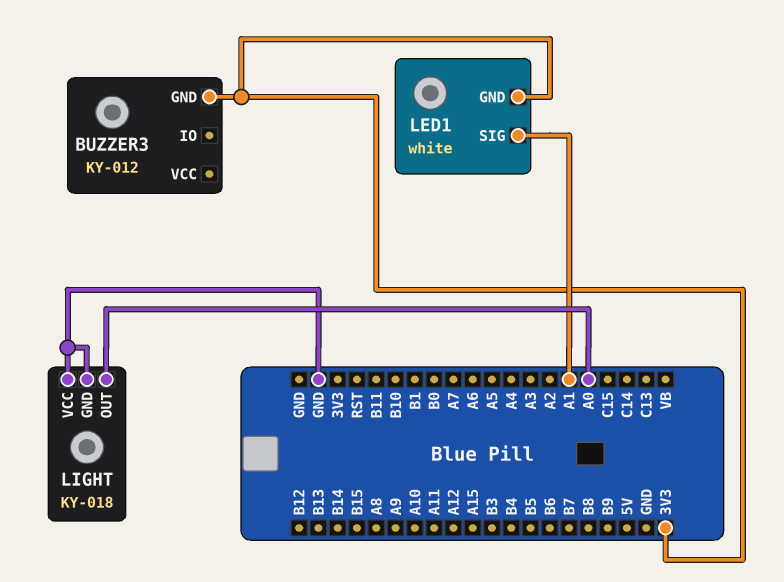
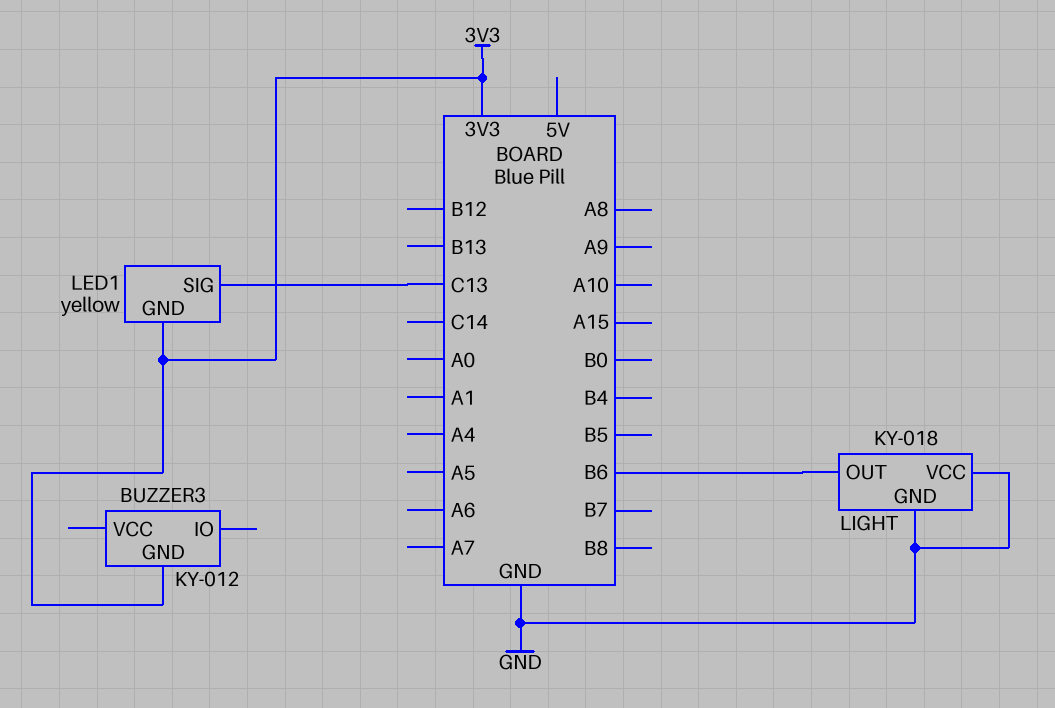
LED1: white -> yellow
LED1 pin SIG: A1 -> C13
LIGHT pin OUT: A0 -> B6

